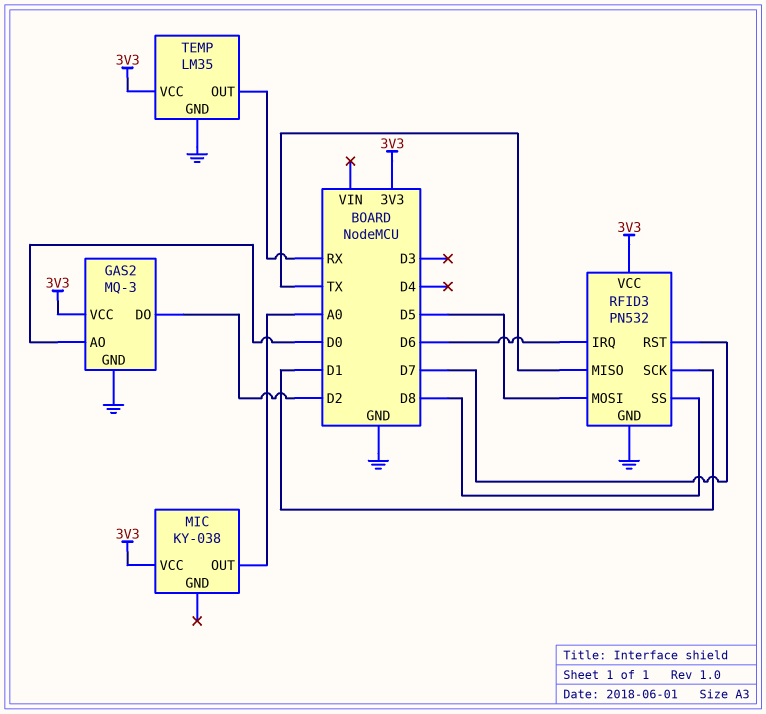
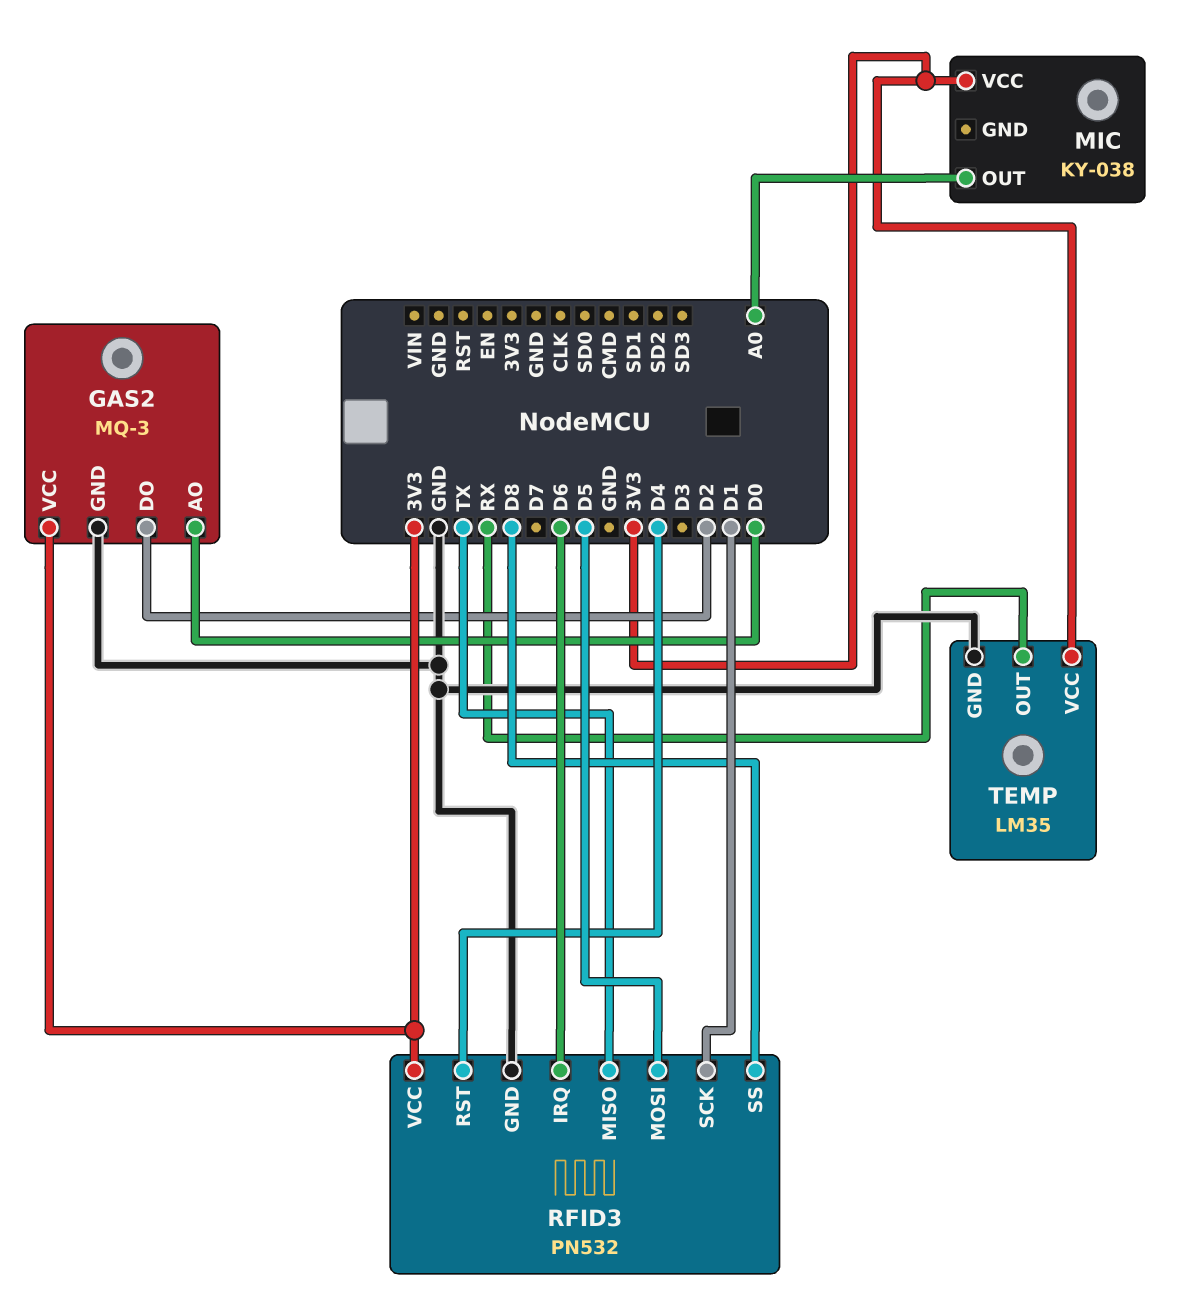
RFID3 pin RST: D7 -> D4

